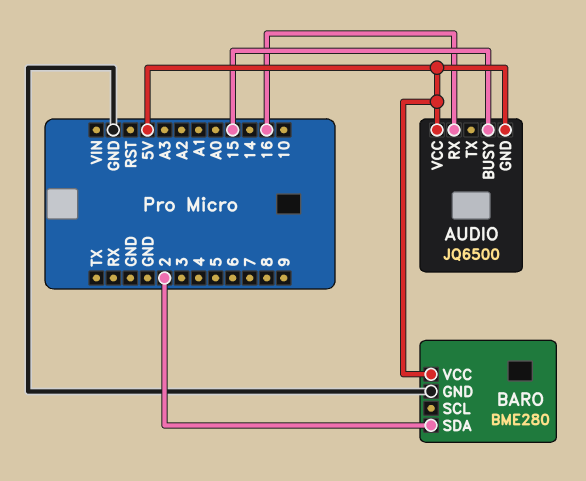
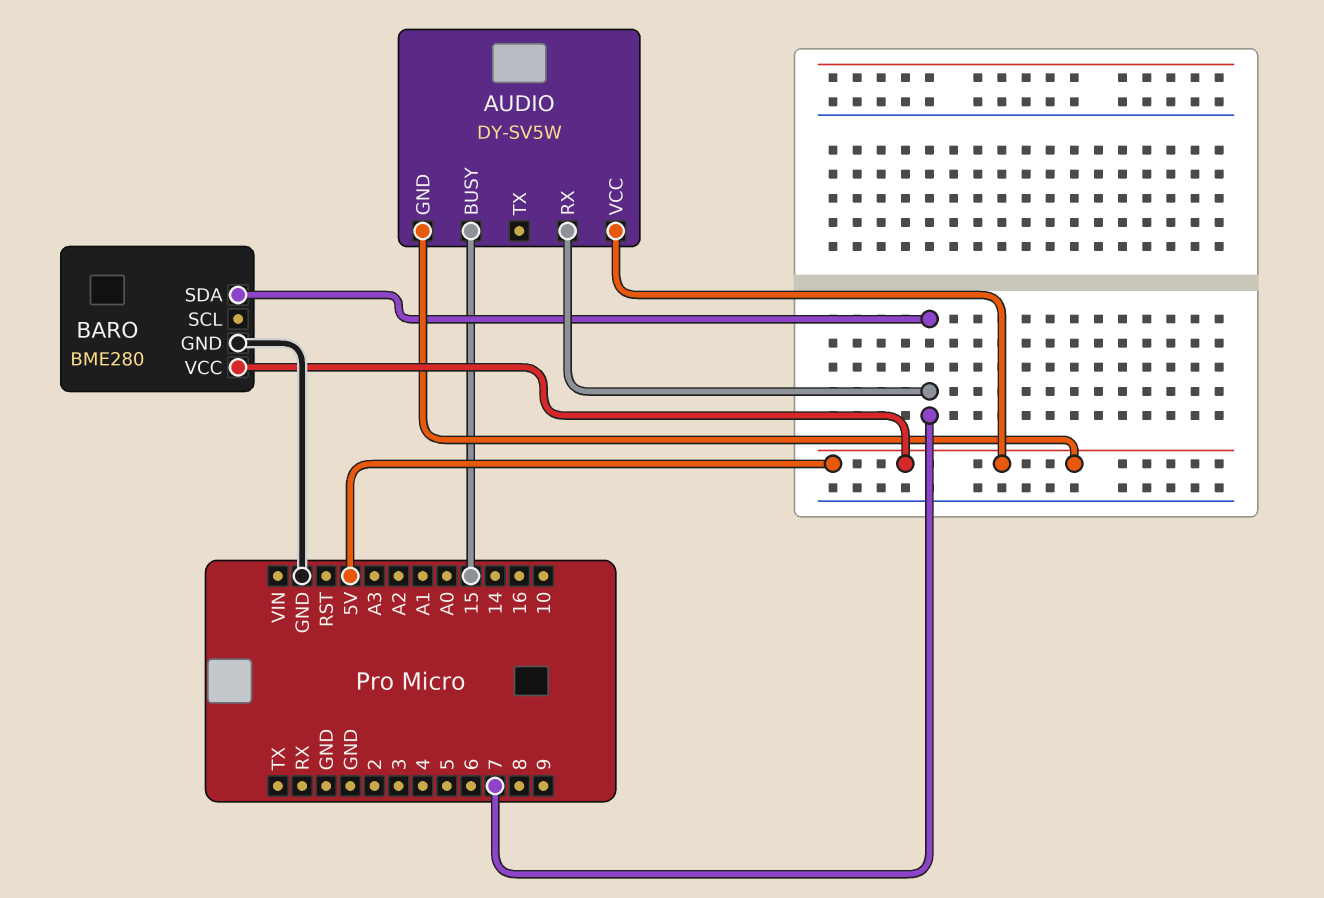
AUDIO: JQ6500 -> DY-SV5W
AUDIO pin RX: 16 -> 7
BARO pin SDA: 2 -> 7

